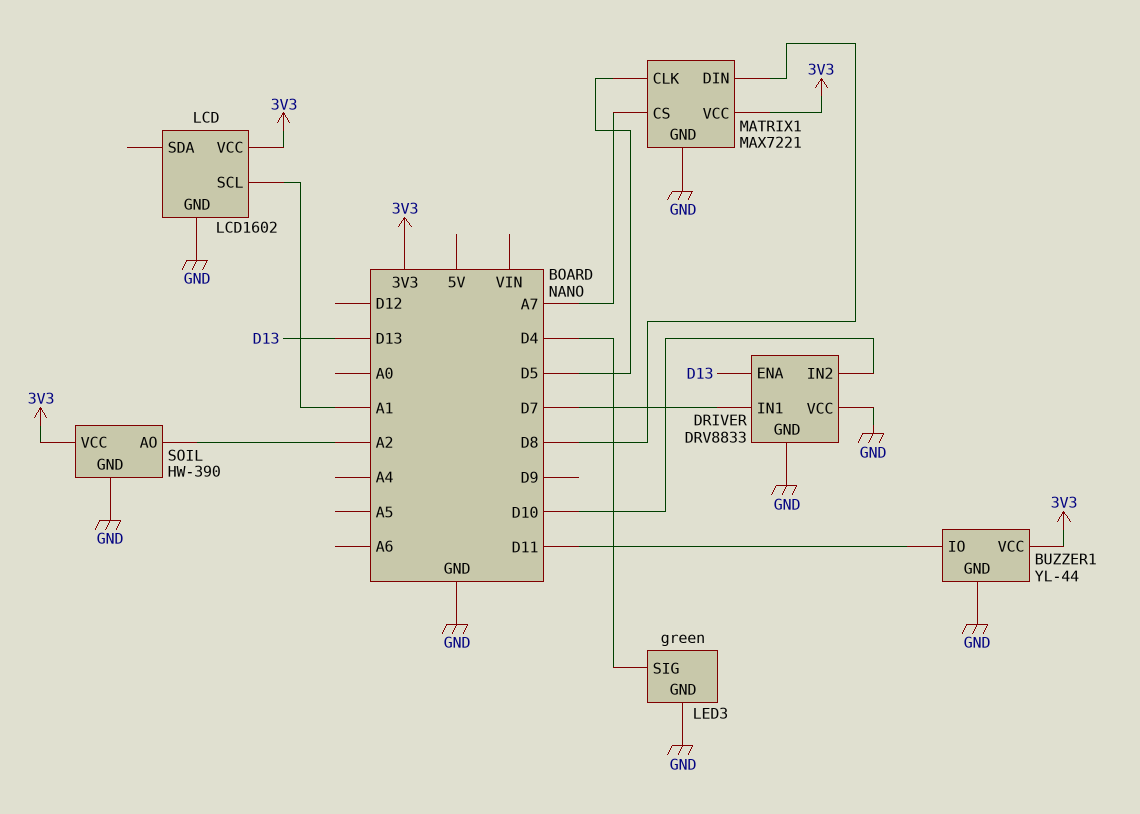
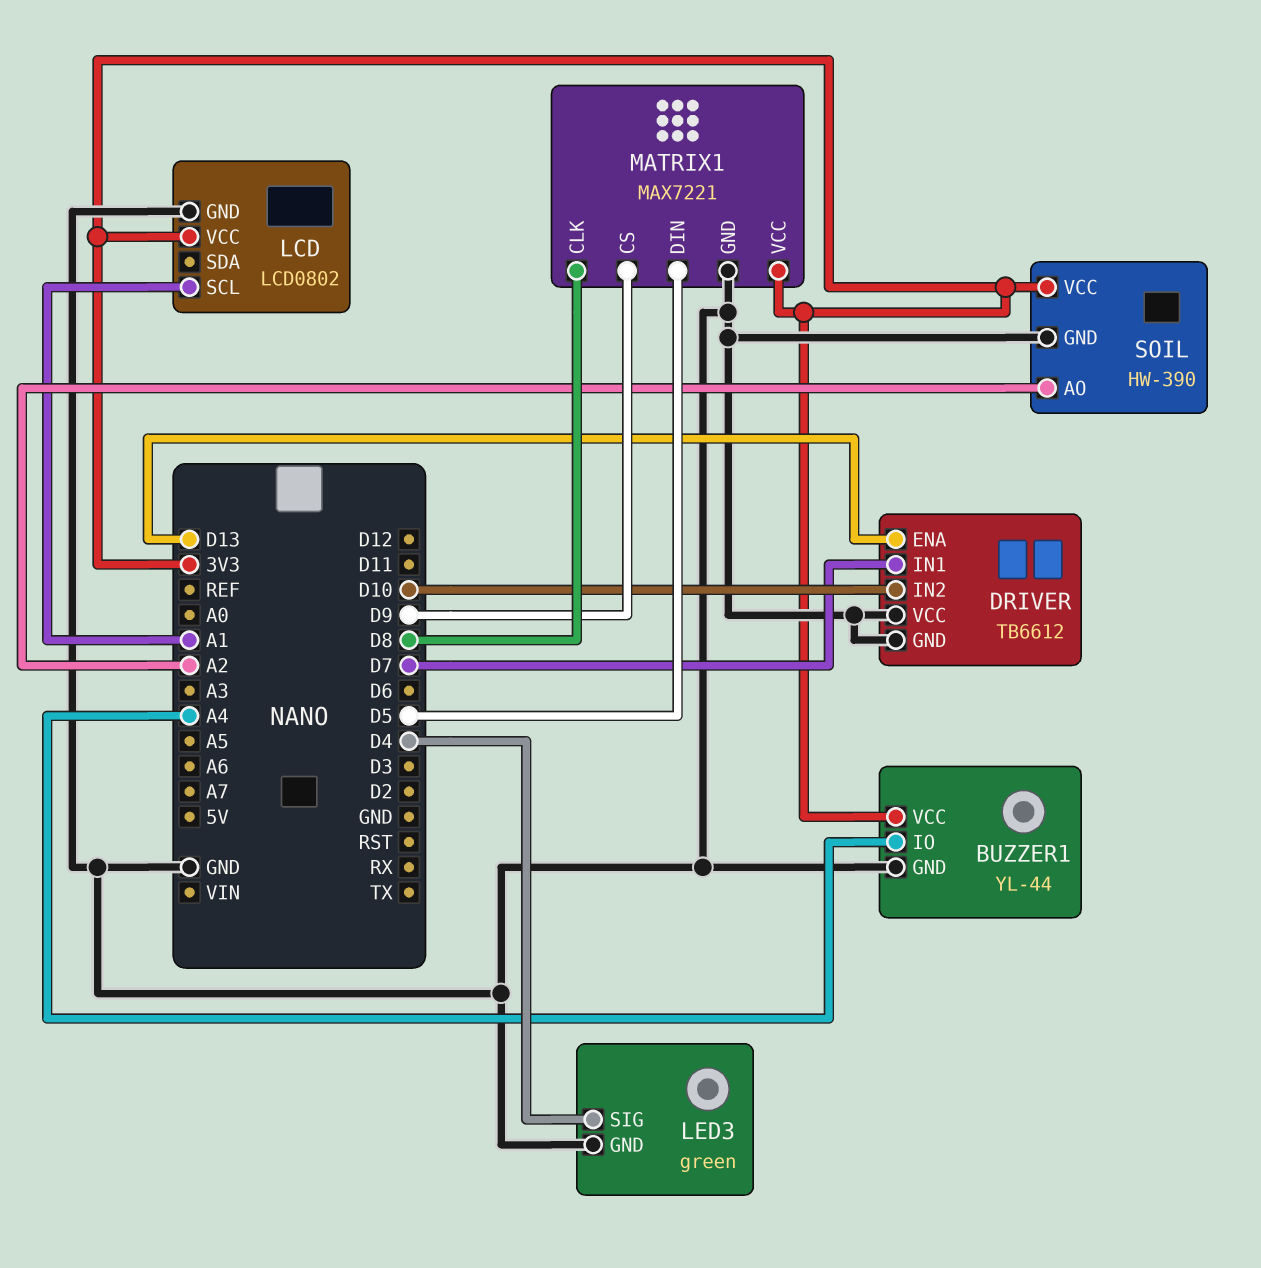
BUZZER1 pin IO: D11 -> A4
DRIVER: DRV8833 -> TB6612
LCD: LCD1602 -> LCD0802
MATRIX1 pin CLK: D5 -> D8
MATRIX1 pin CS: A7 -> D9
MATRIX1 pin DIN: D8 -> D5

